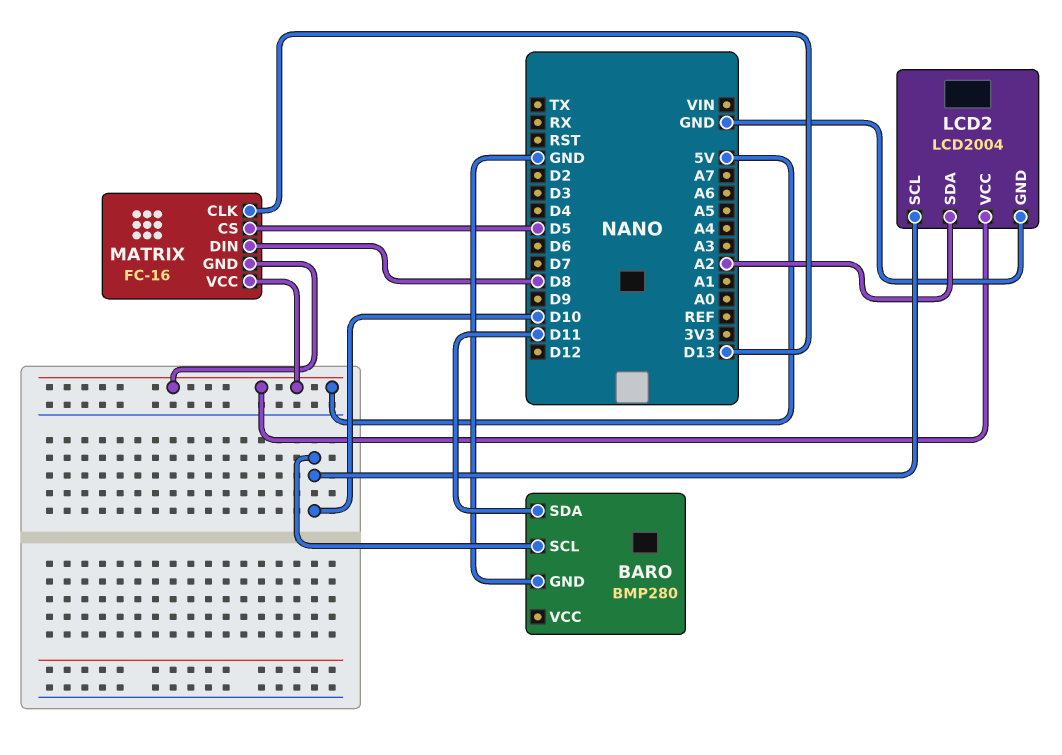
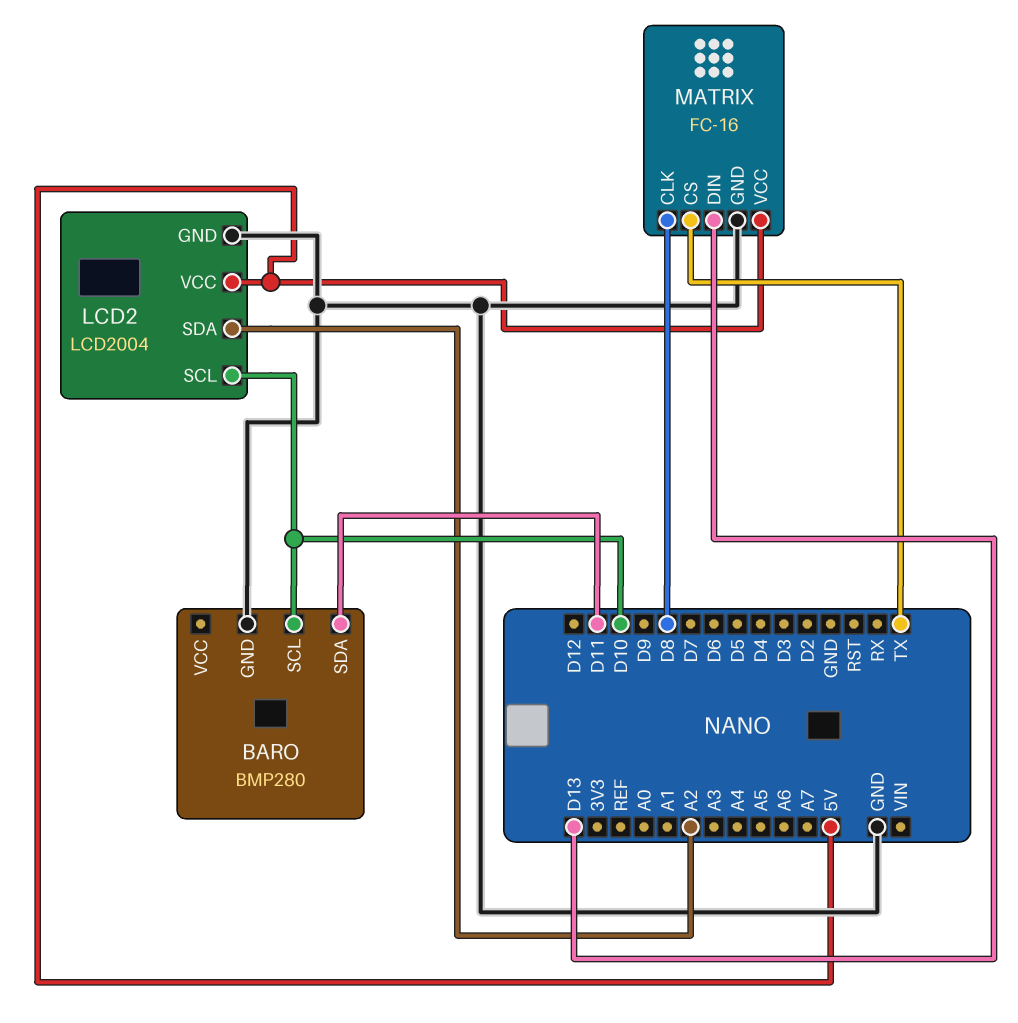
MATRIX pin CLK: D13 -> D8
MATRIX pin CS: D5 -> TX
MATRIX pin DIN: D8 -> D13
MATRIX pin GND: 5V -> GND

